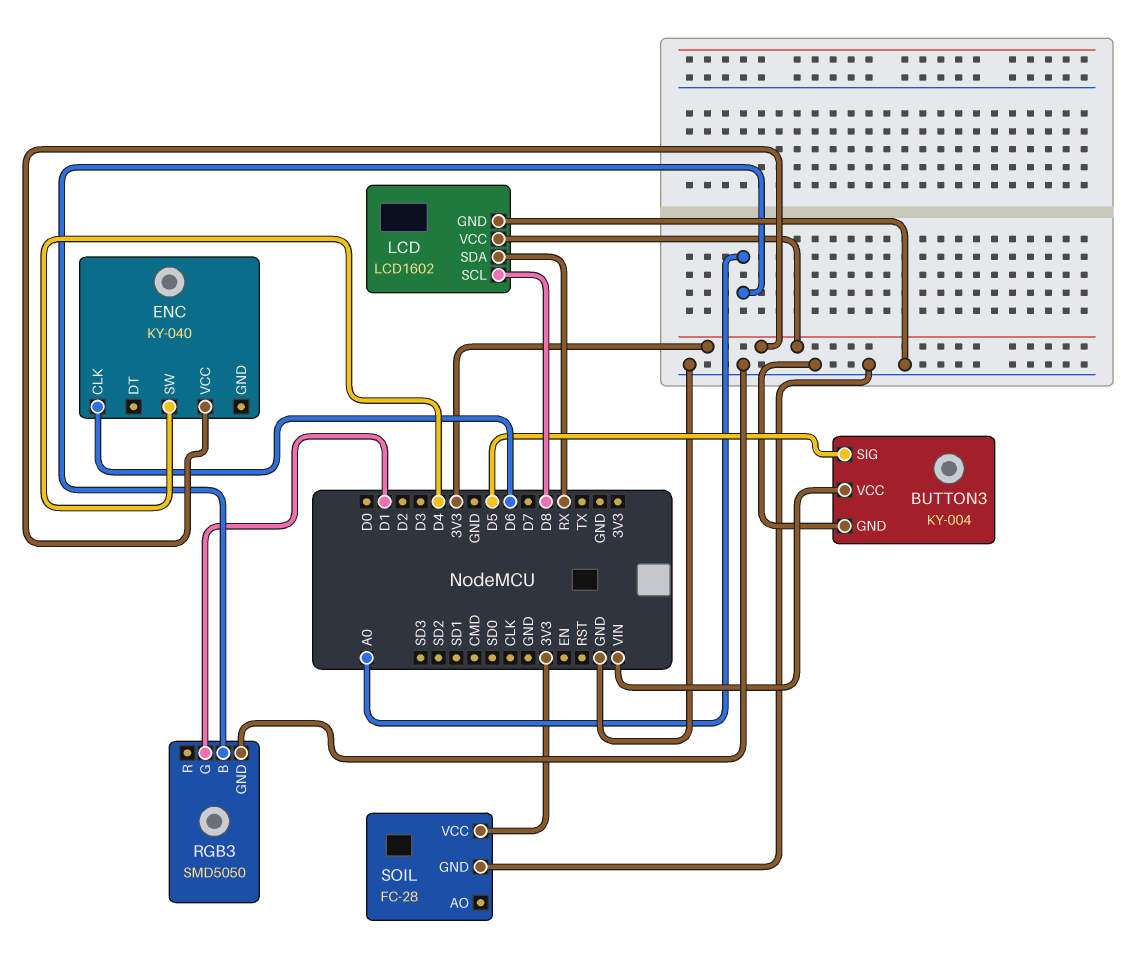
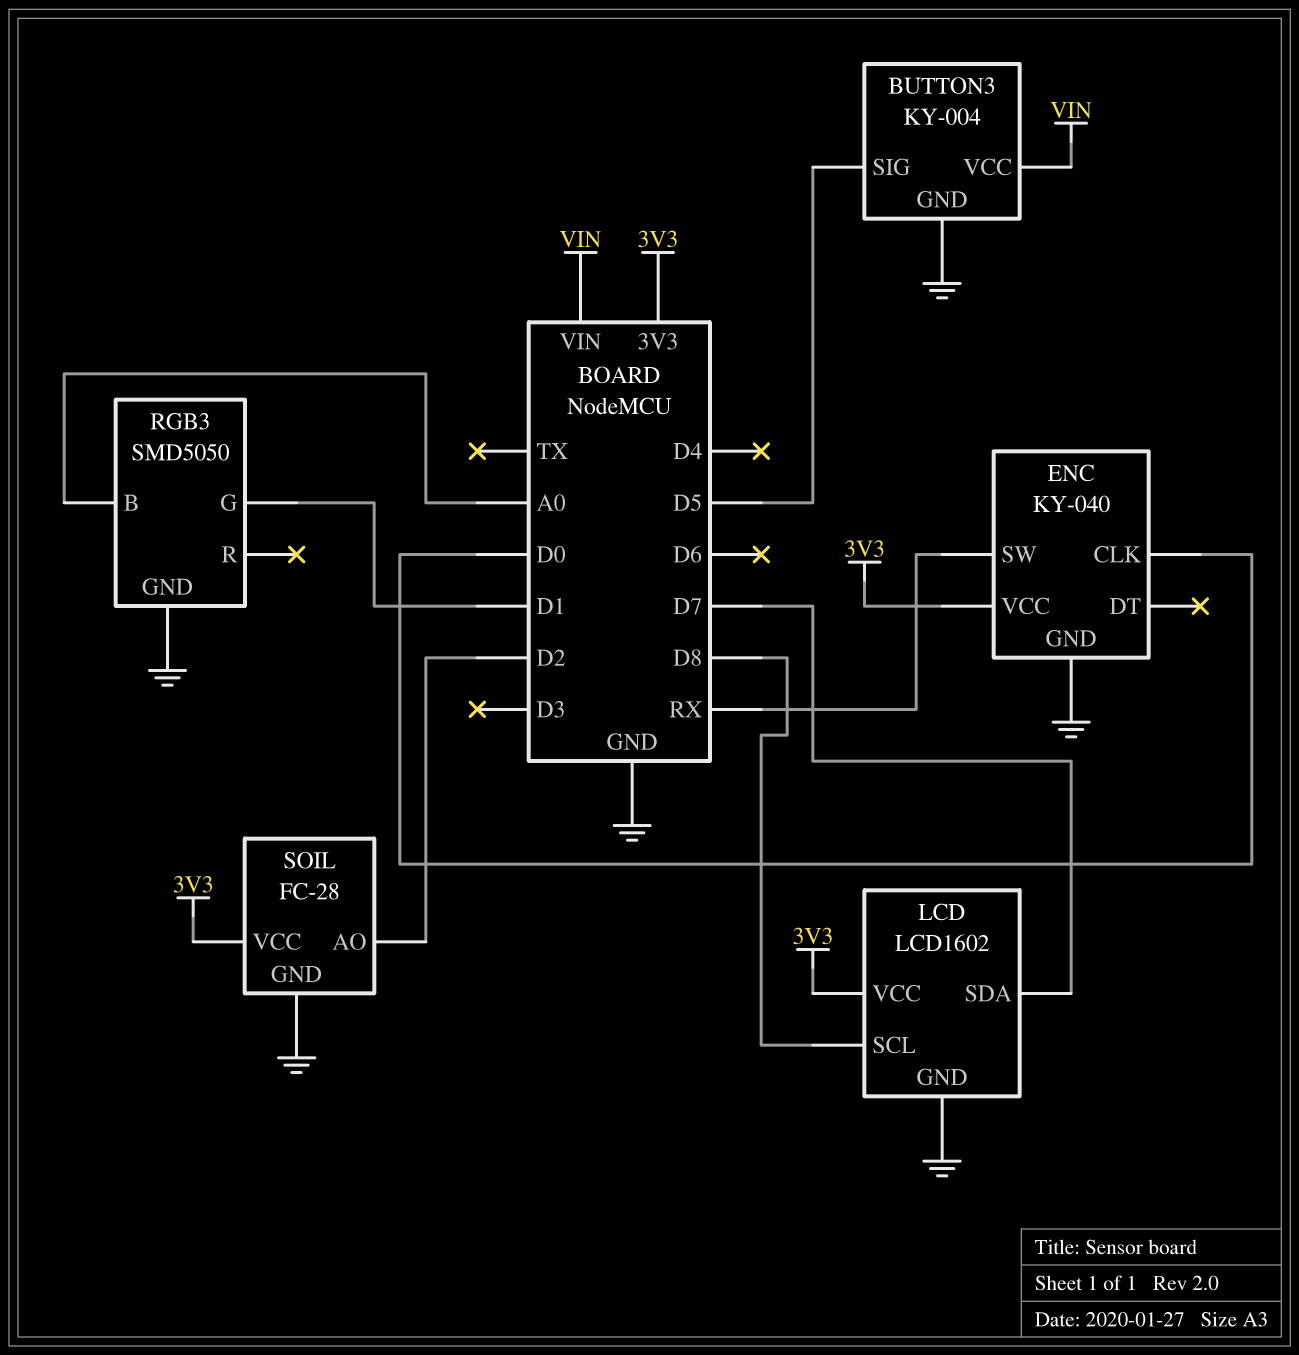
ENC pin CLK: D6 -> D0
ENC pin GND: none -> GND
ENC pin SW: D4 -> RX
LCD pin SDA: RX -> D7
SOIL pin AO: none -> D2

